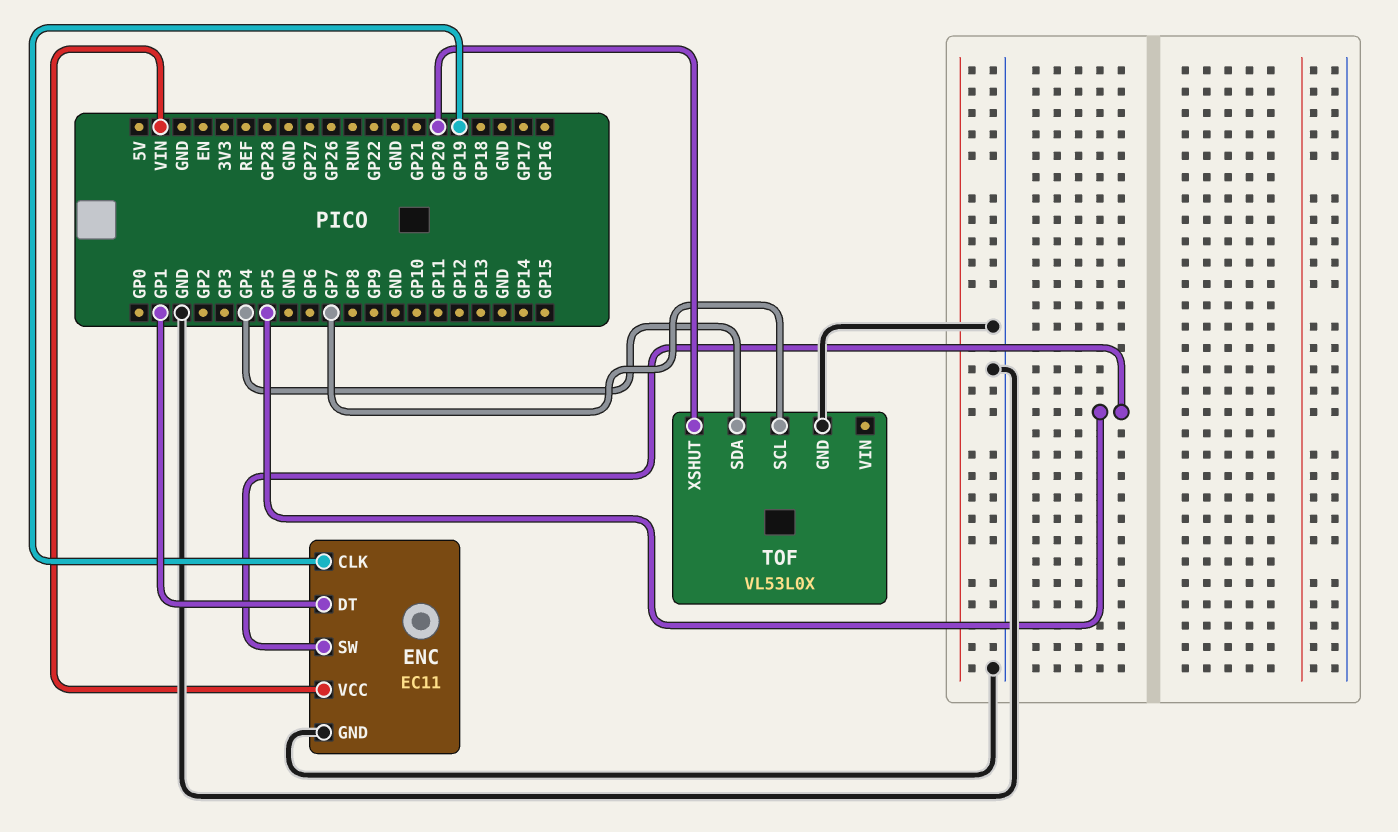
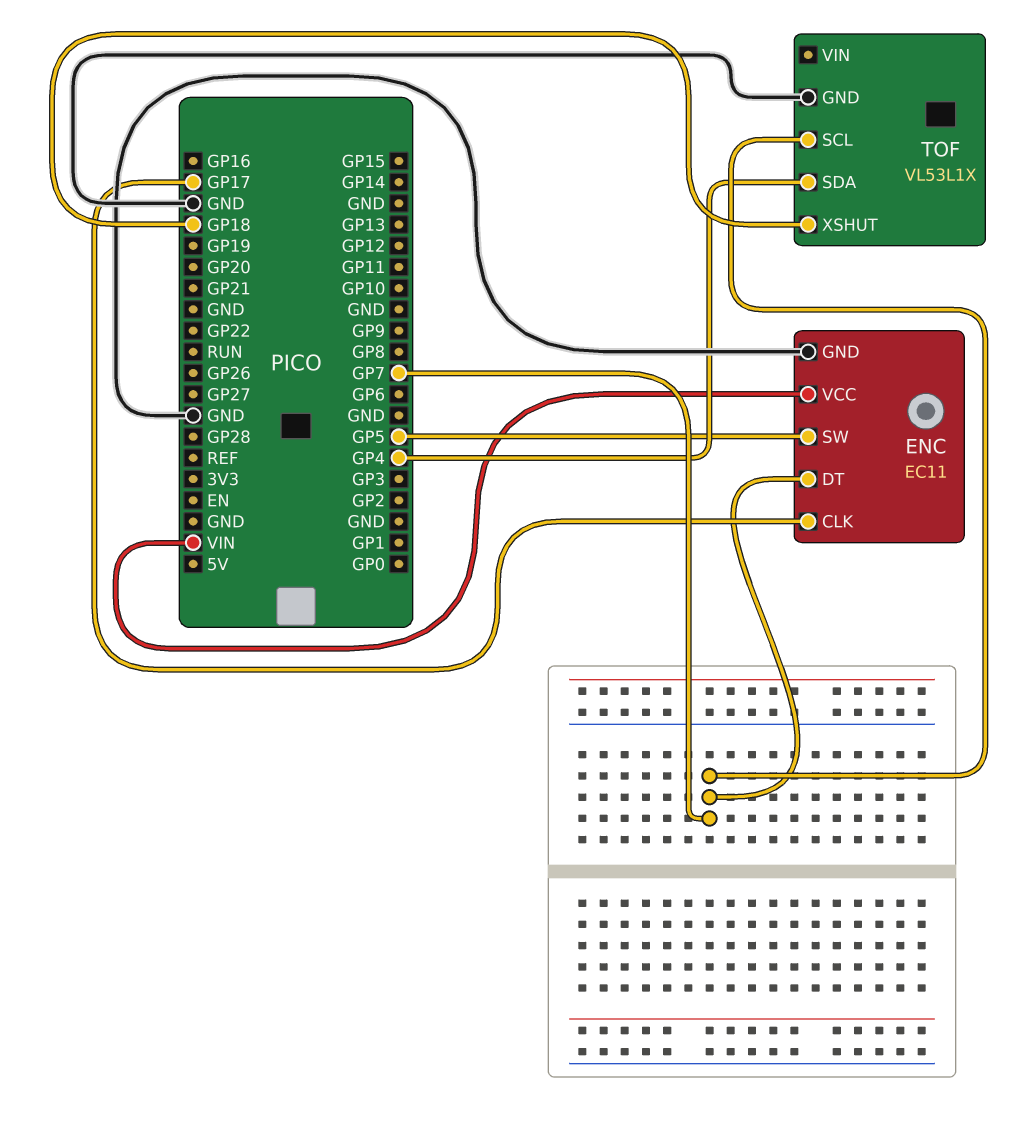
ENC pin CLK: GP19 -> GP17
ENC pin DT: GP1 -> GP7
TOF: VL53L0X -> VL53L1X
TOF pin XSHUT: GP20 -> GP18

